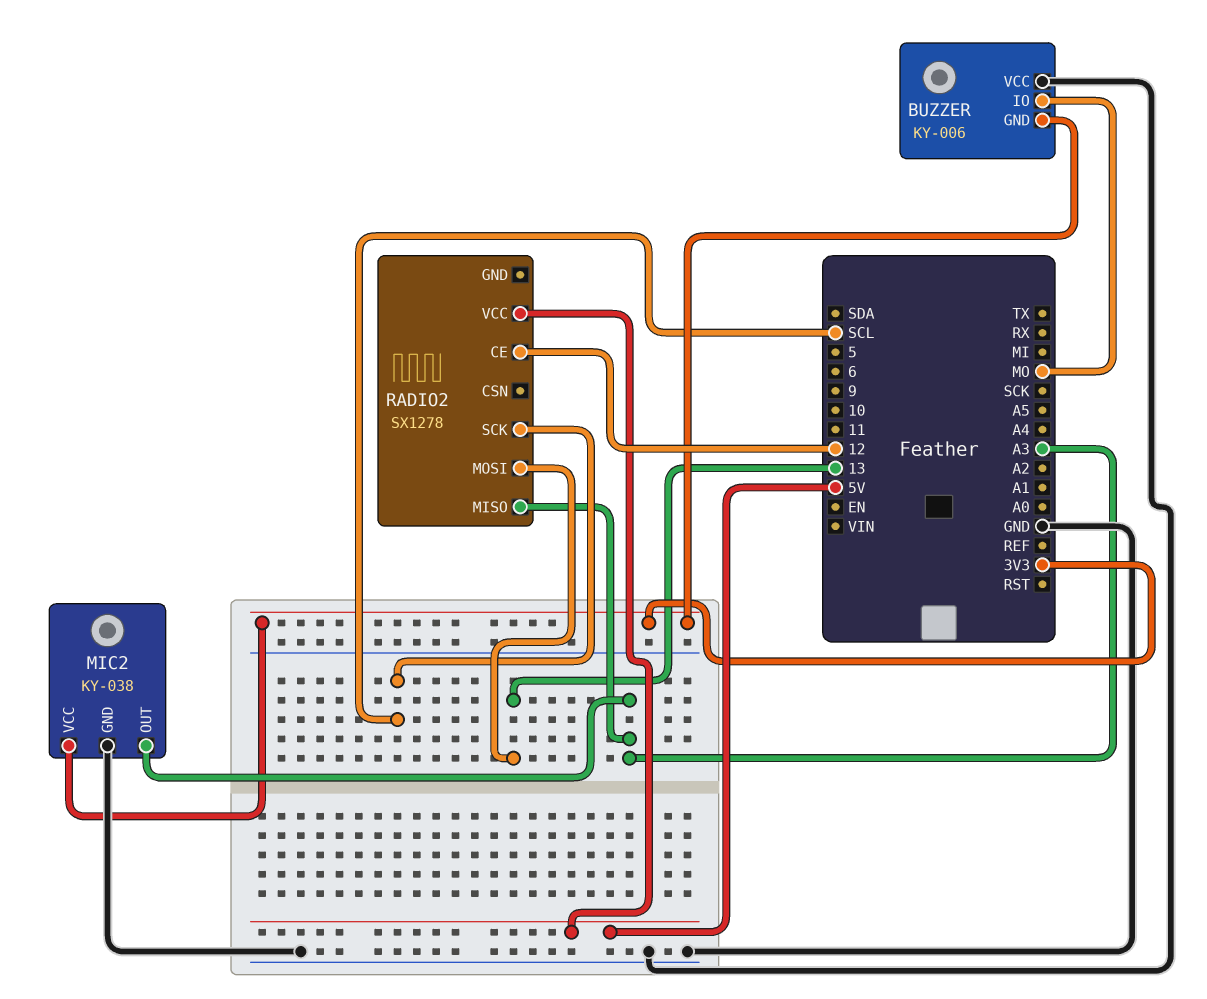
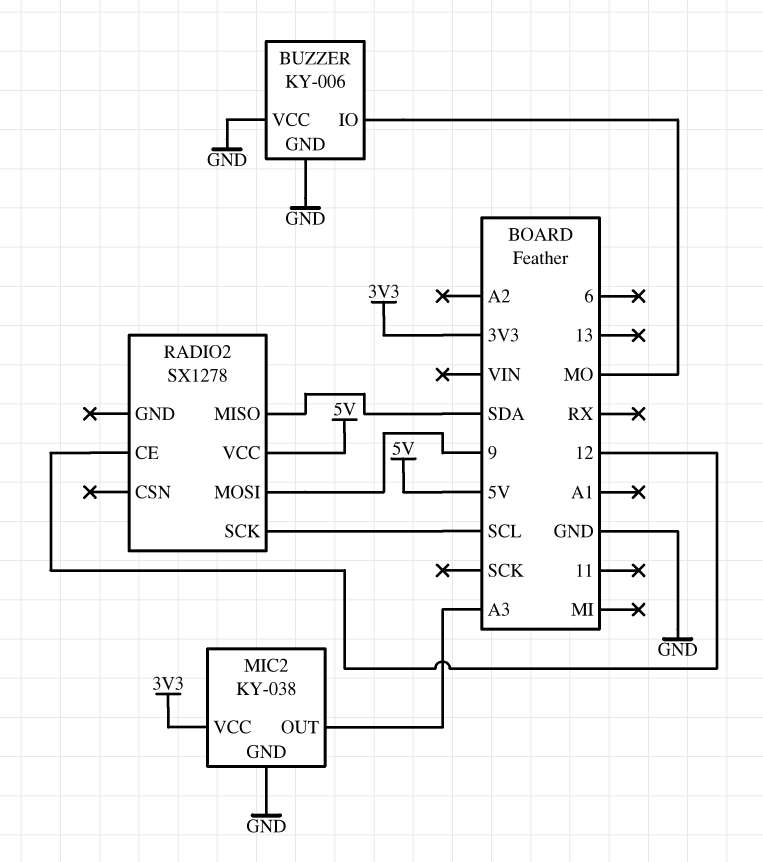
BUZZER pin GND: 3V3 -> GND
RADIO2 pin MISO: A3 -> SDA
RADIO2 pin MOSI: 13 -> 9

